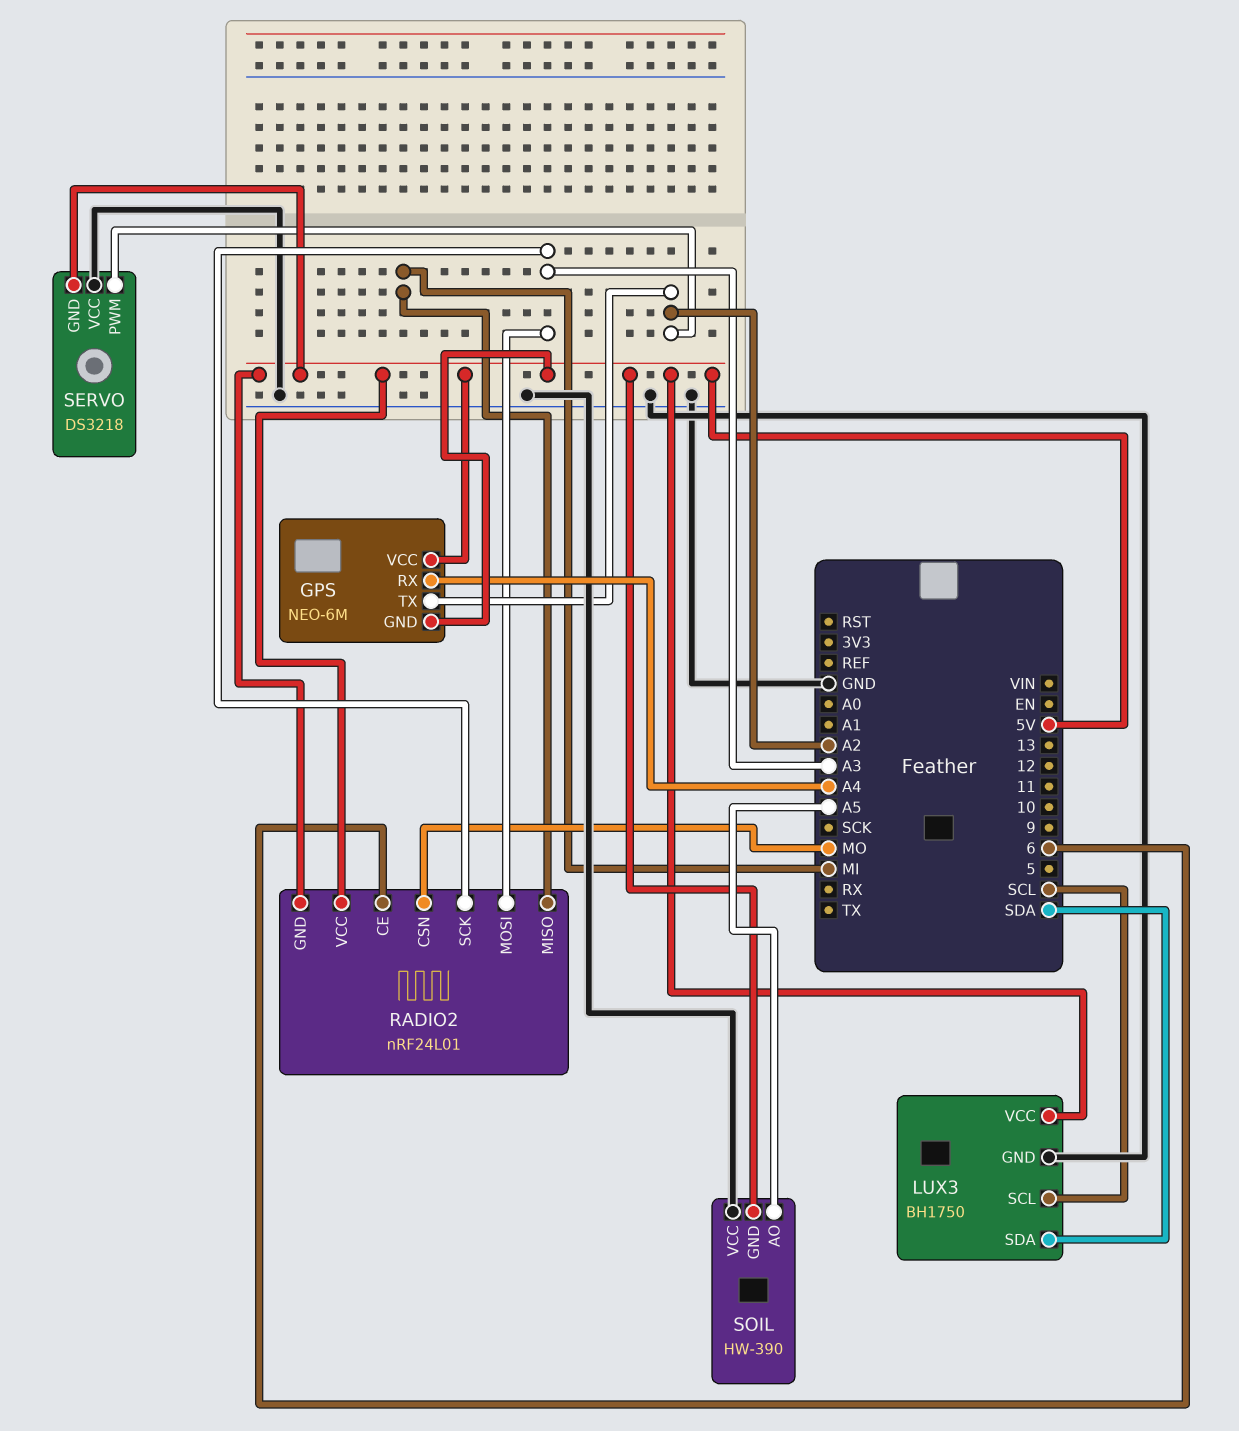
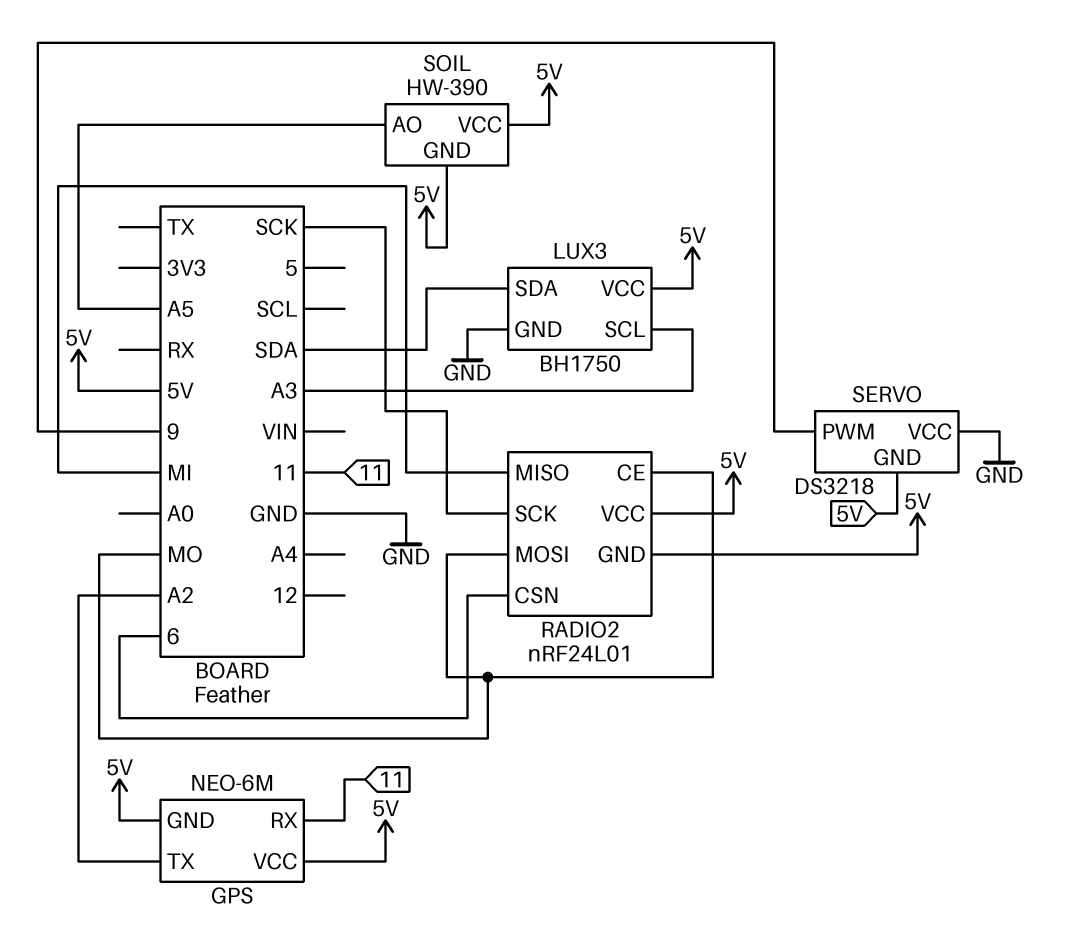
GPS pin RX: A4 -> 11
LUX3 pin SCL: SCL -> A3
RADIO2 pin CE: 6 -> MO
RADIO2 pin CSN: MO -> 6
RADIO2 pin MOSI: A3 -> MO
RADIO2 pin SCK: A3 -> SCK
SERVO pin PWM: A2 -> 9
SOIL pin VCC: GND -> 5V

